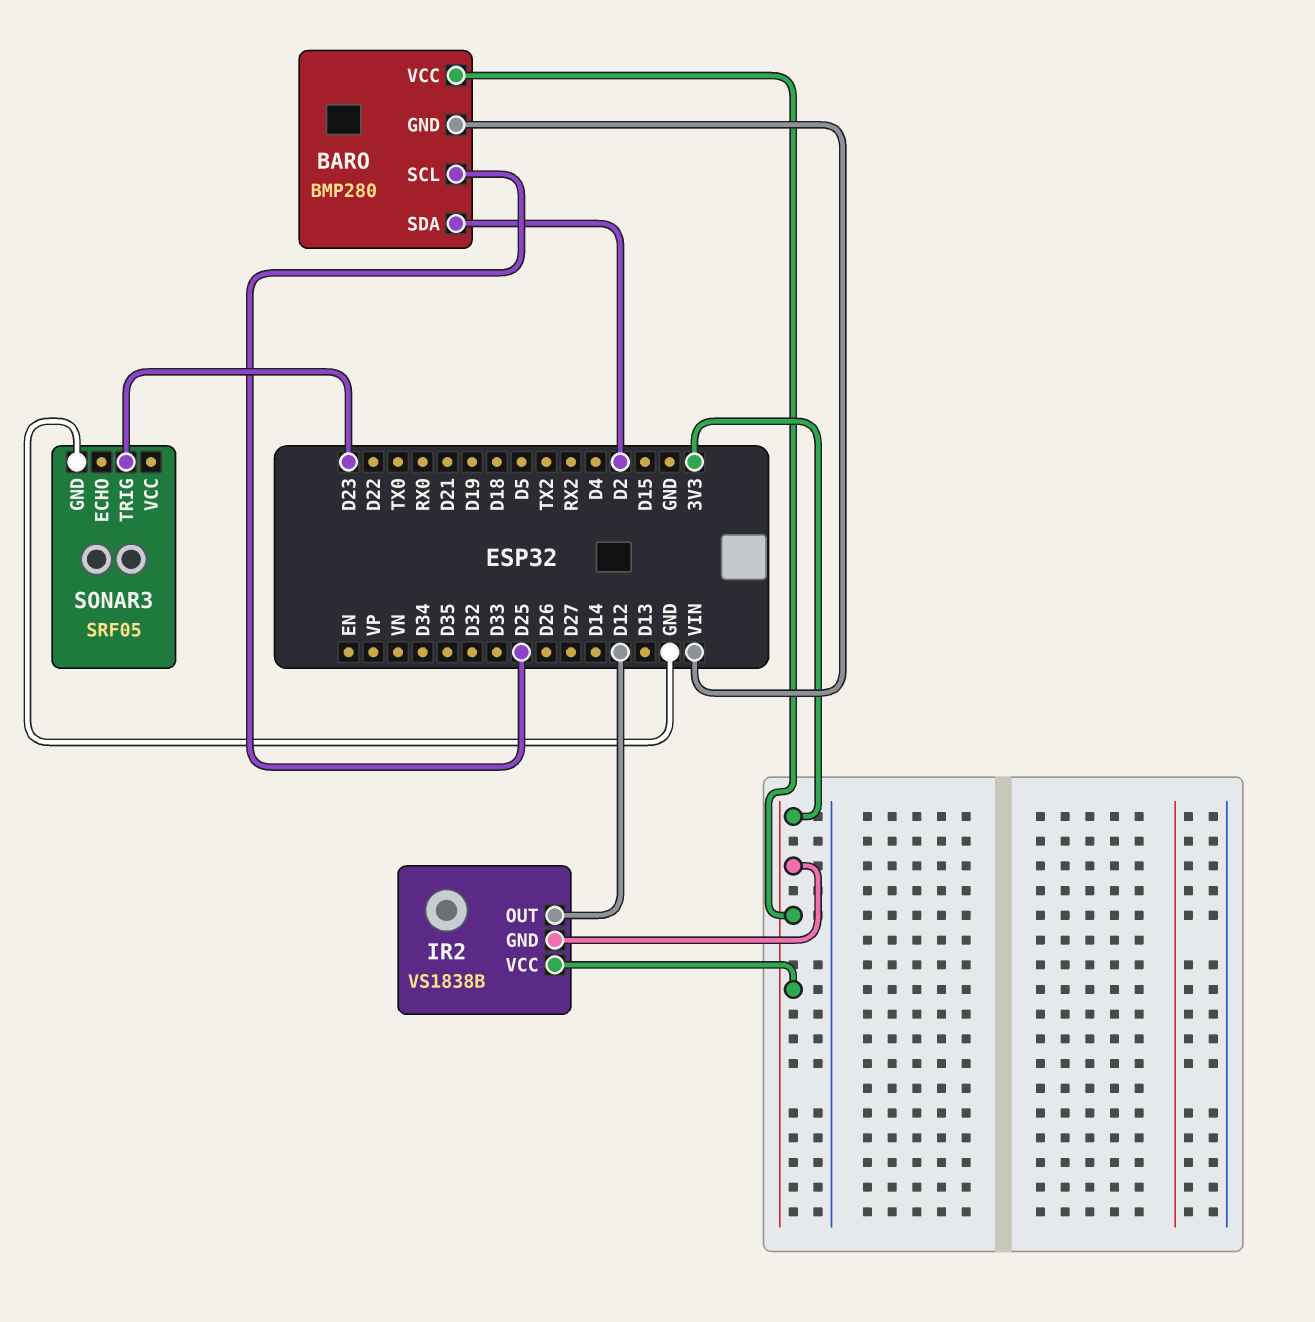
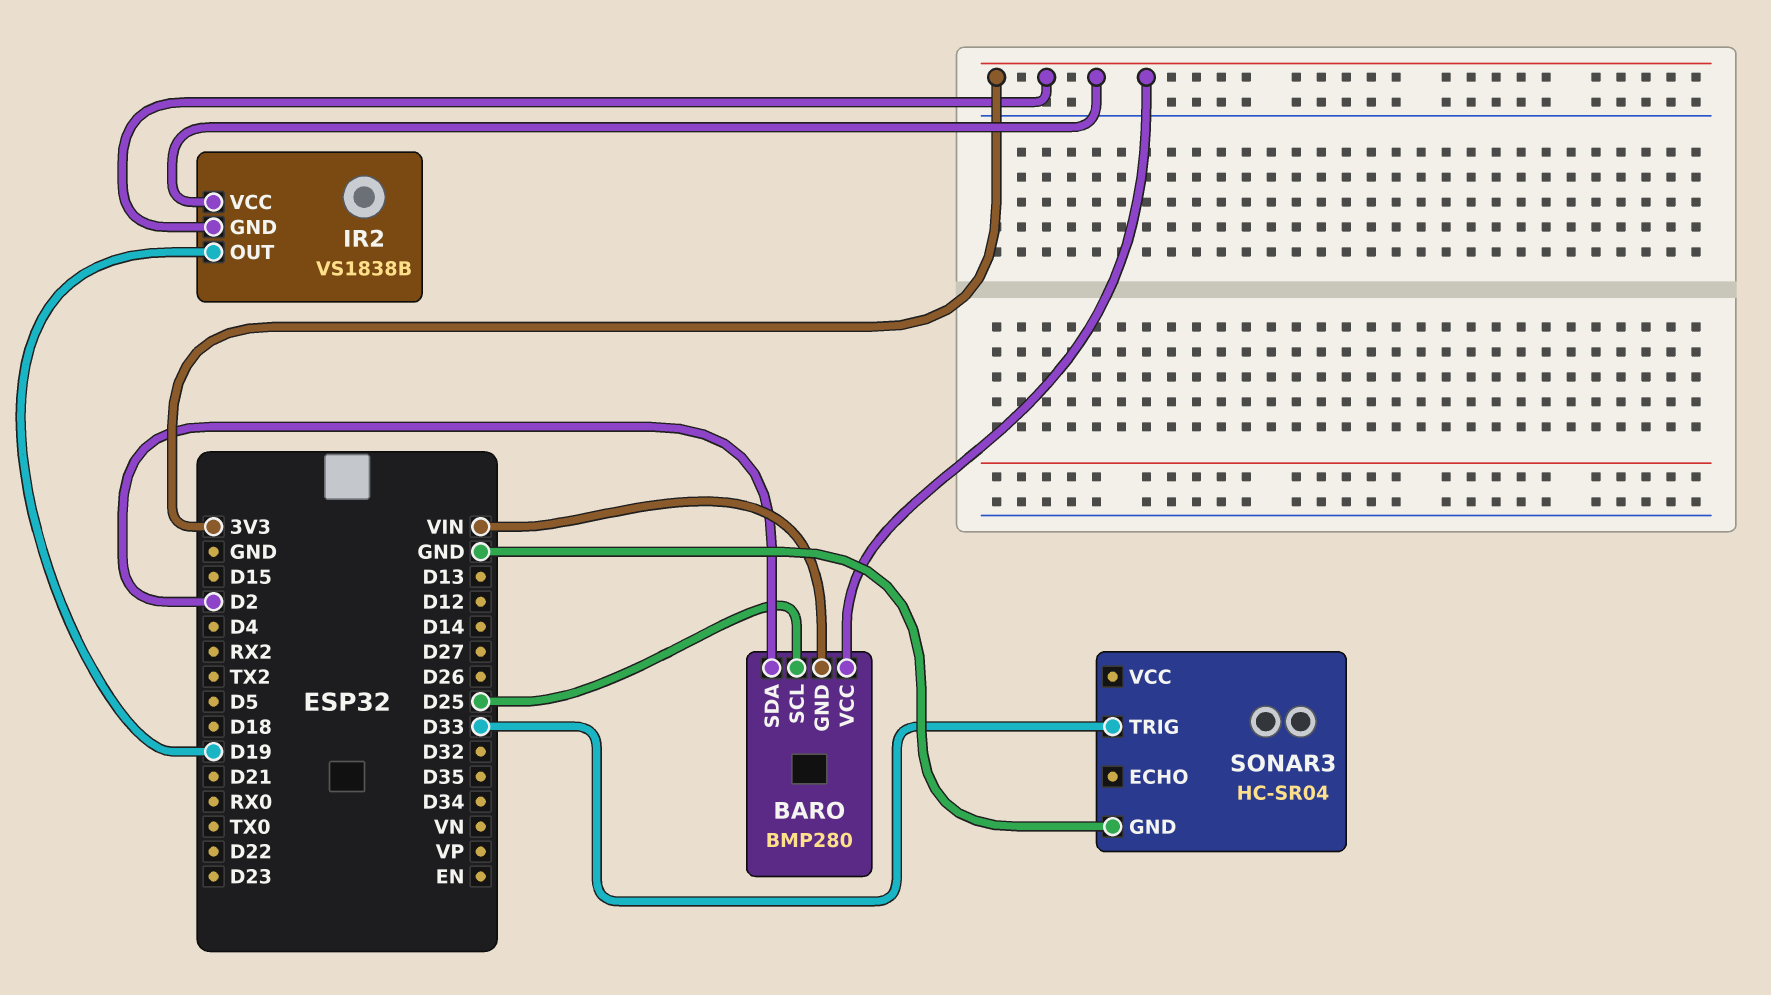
IR2 pin OUT: D12 -> D19
SONAR3: SRF05 -> HC-SR04
SONAR3 pin TRIG: D23 -> D33

